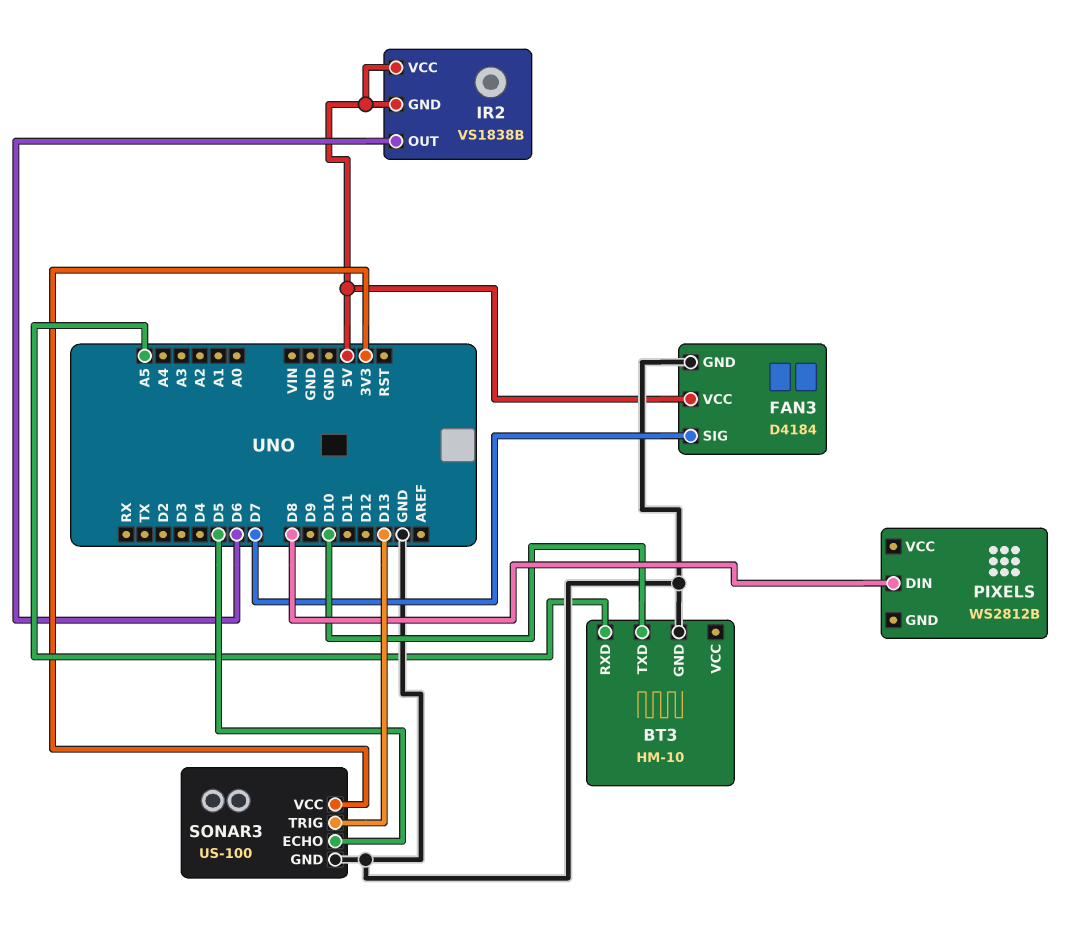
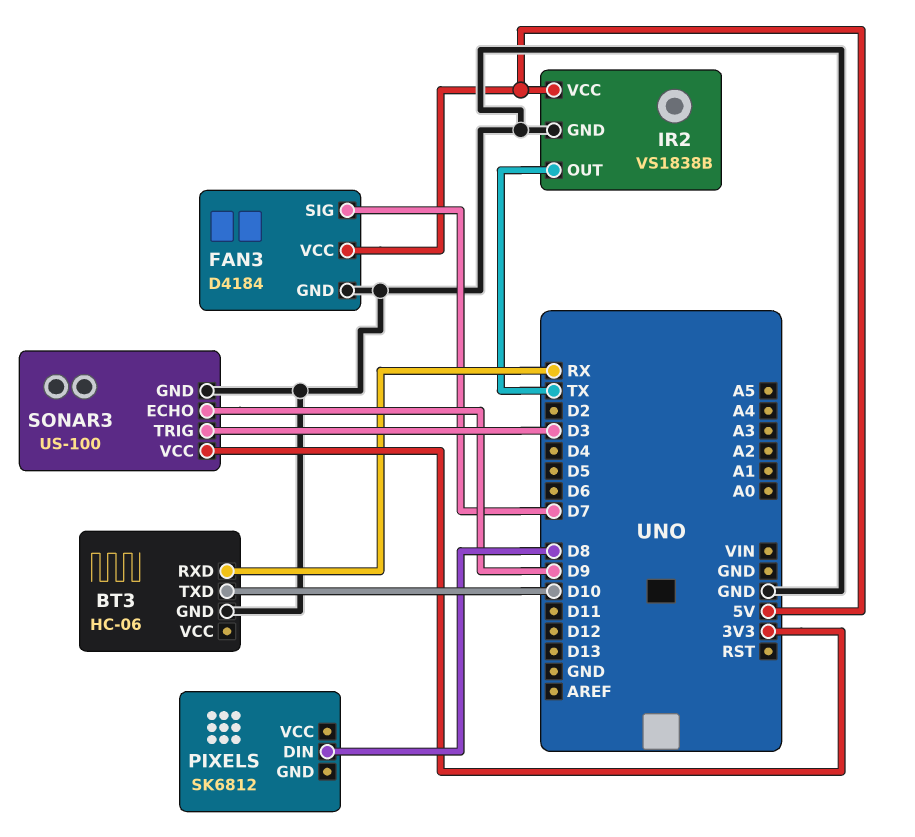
BT3: HM-10 -> HC-06
BT3 pin RXD: A5 -> RX
IR2 pin GND: 5V -> GND
IR2 pin OUT: D6 -> TX
PIXELS: WS2812B -> SK6812
SONAR3 pin ECHO: D5 -> D9
SONAR3 pin TRIG: D13 -> D3

